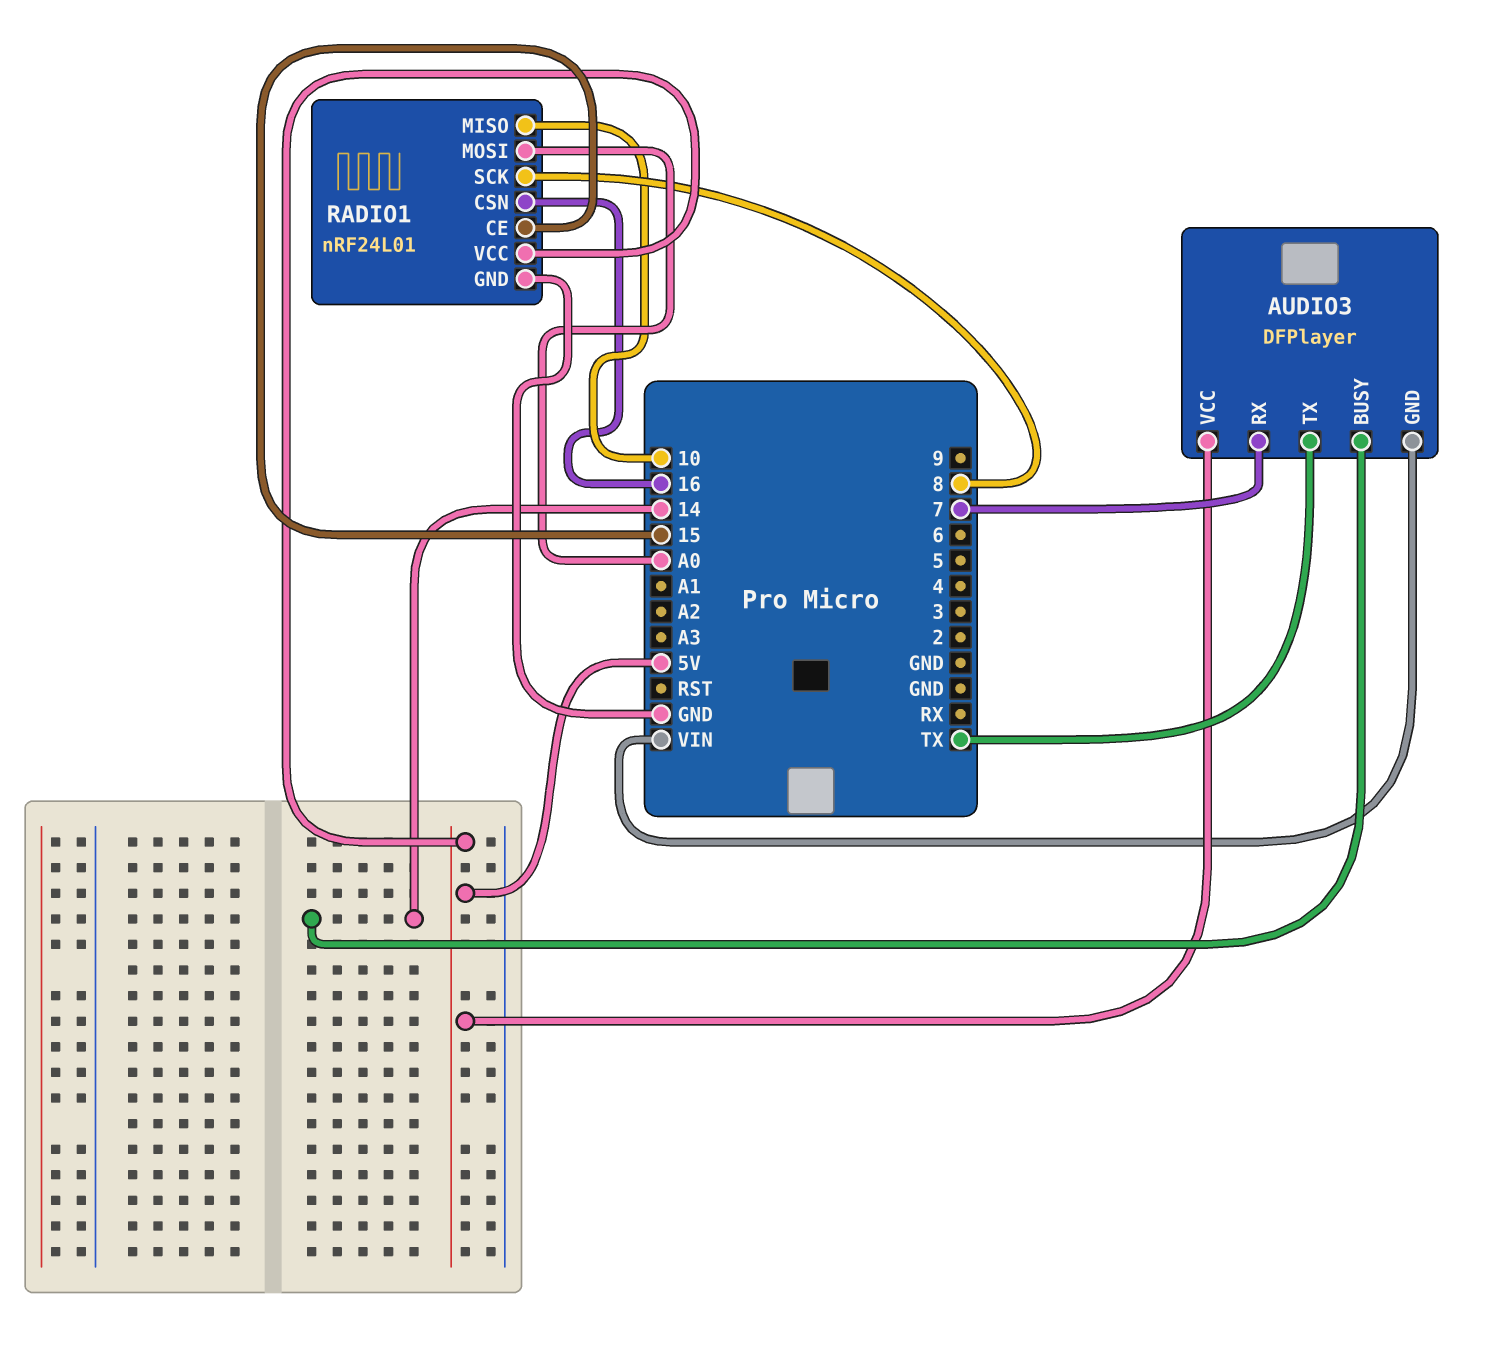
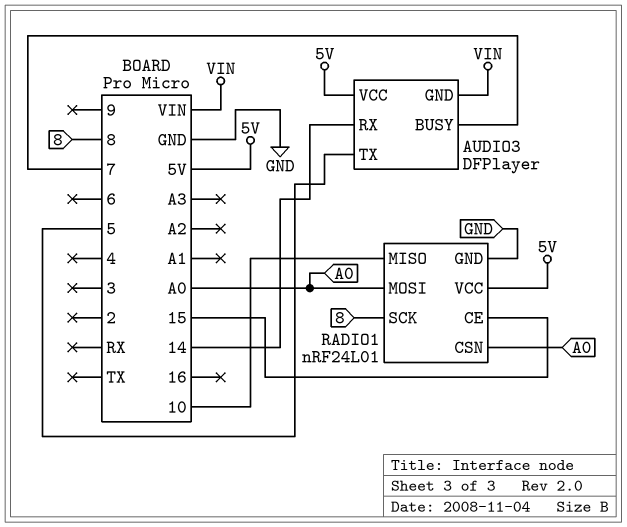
AUDIO3 pin BUSY: 14 -> 7
AUDIO3 pin RX: 7 -> 14
AUDIO3 pin TX: TX -> 5
RADIO1 pin CSN: 16 -> A0

